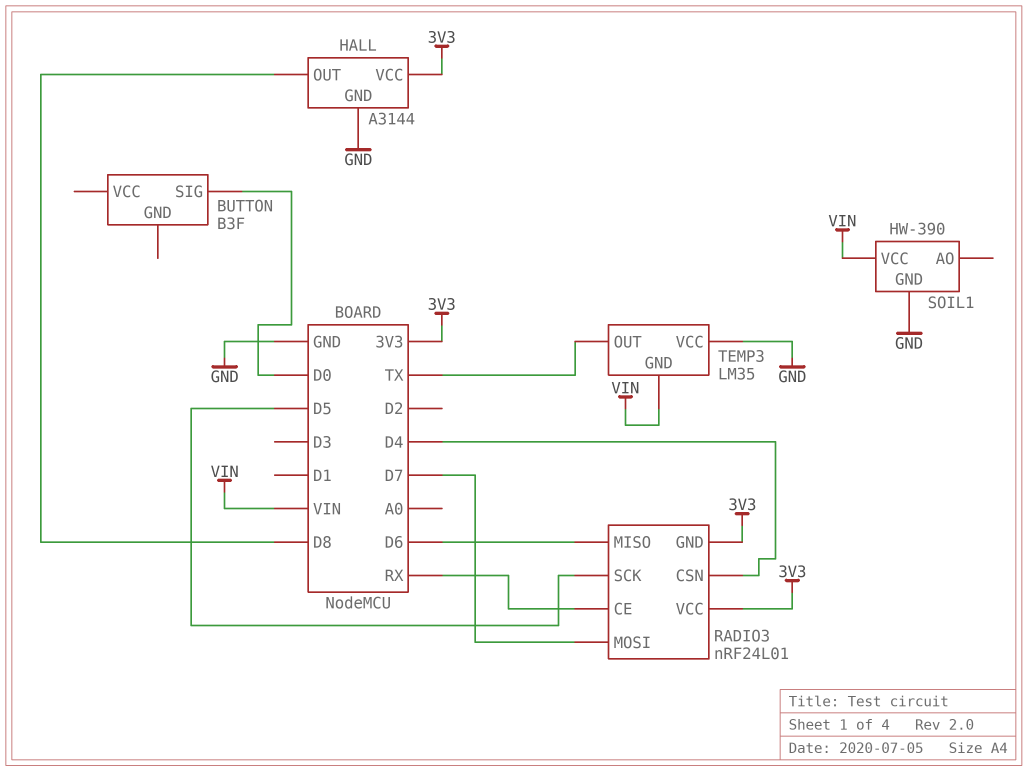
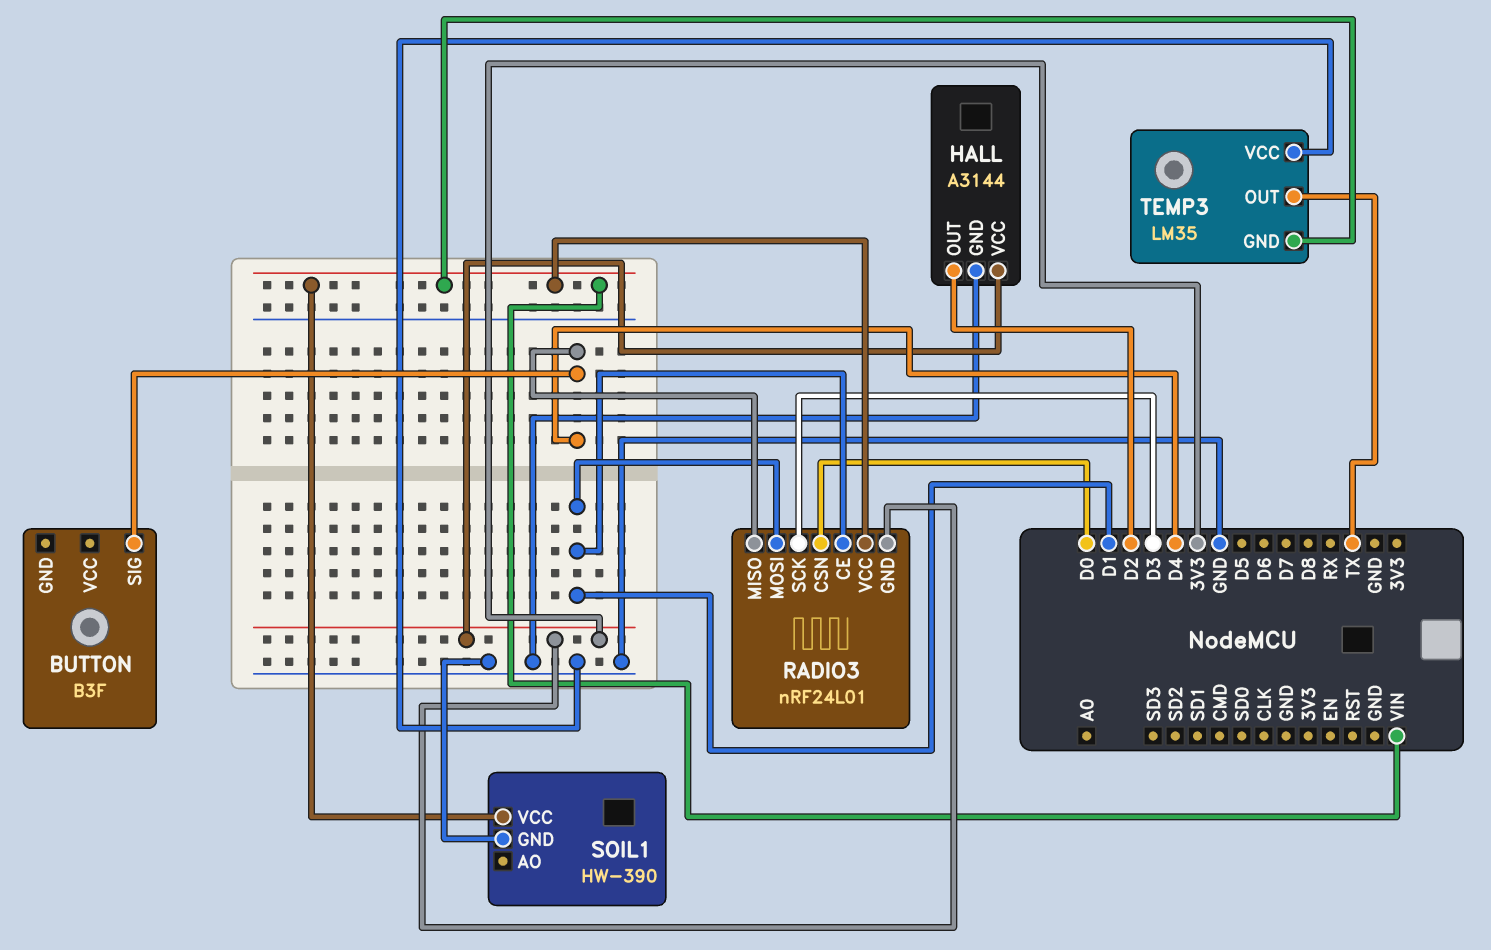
BUTTON pin SIG: D0 -> D4
HALL pin OUT: D8 -> D2
RADIO3 pin CE: RX -> D1
RADIO3 pin CSN: D4 -> D0
RADIO3 pin MISO: D6 -> D4
RADIO3 pin MOSI: D7 -> D1
RADIO3 pin SCK: D5 -> D3
RADIO3 pin VCC: 3V3 -> VIN

